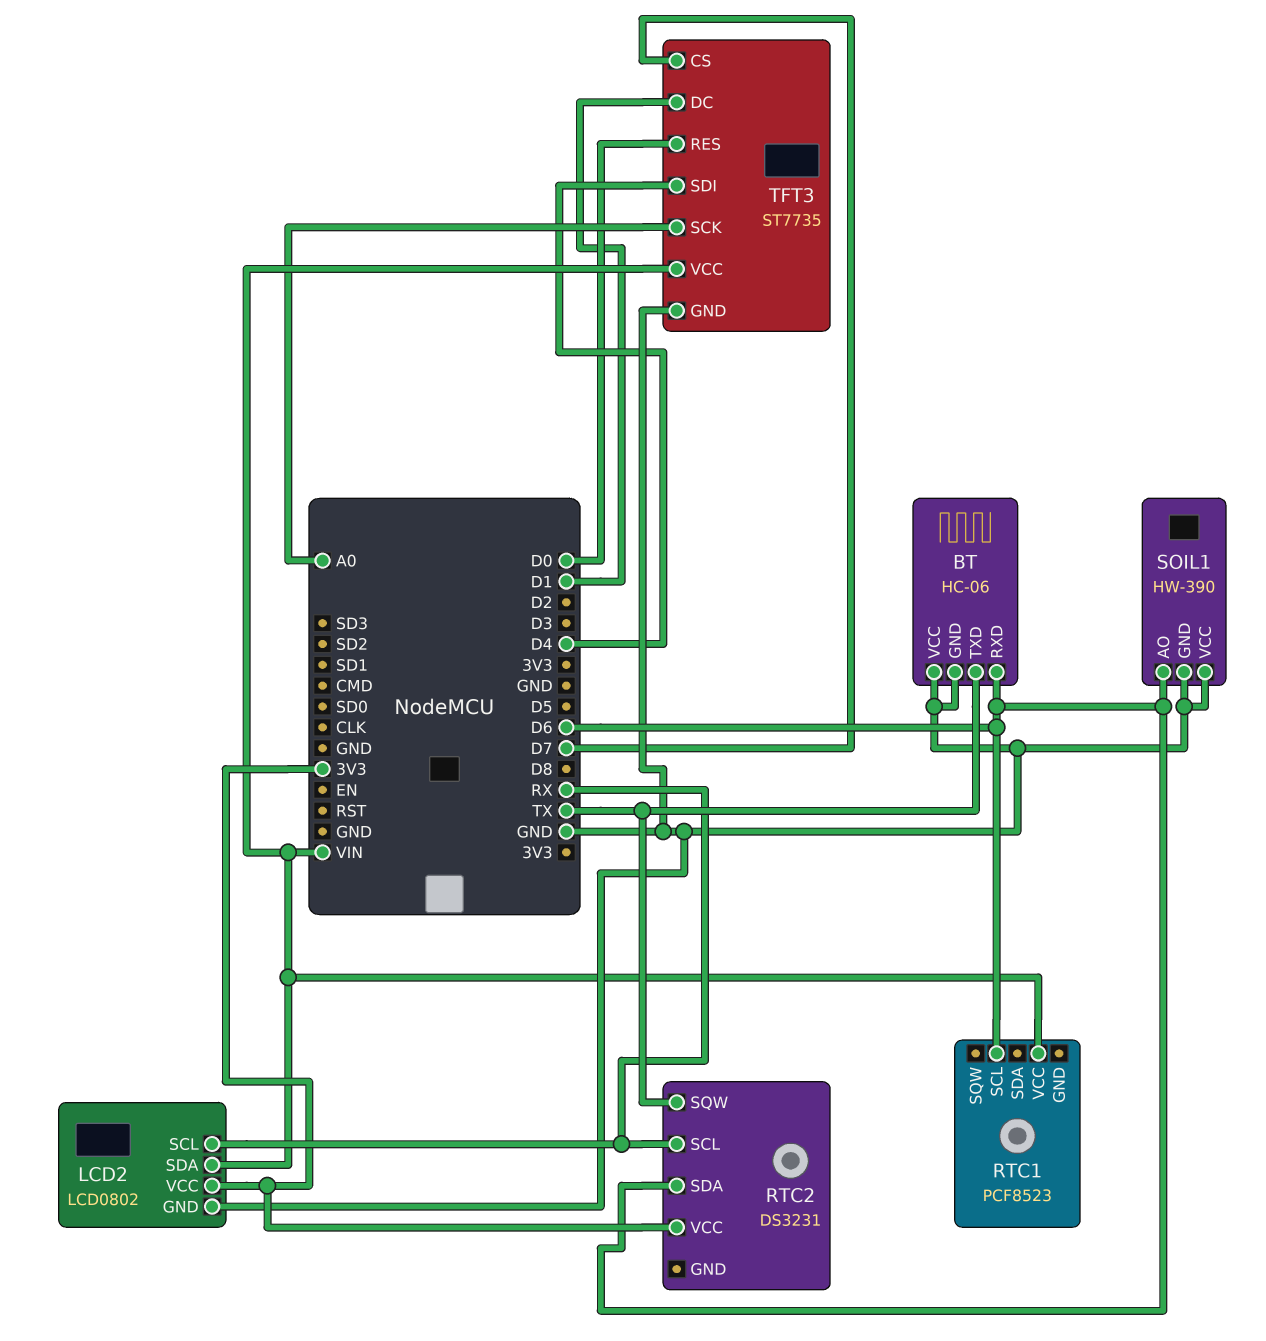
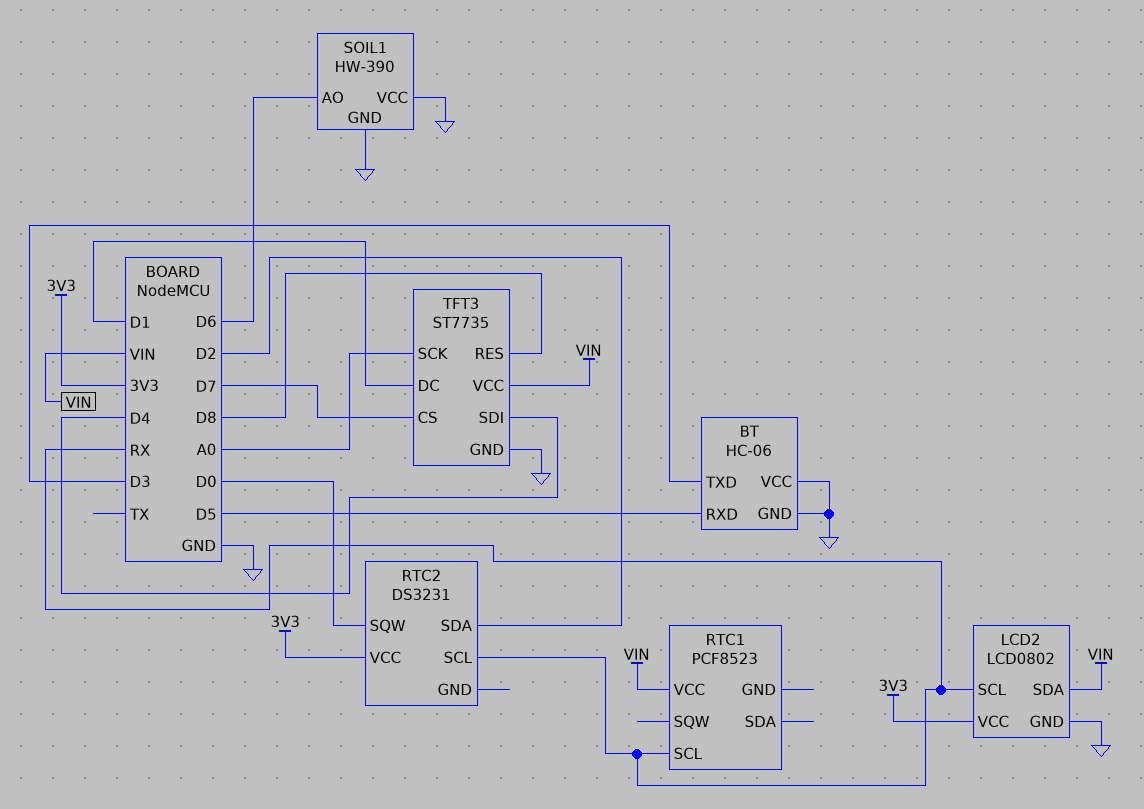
BT pin RXD: D6 -> D5
BT pin TXD: TX -> D3
RTC1 pin SCL: D6 -> RX
RTC2 pin SDA: D6 -> D2
RTC2 pin SQW: TX -> D0
TFT3 pin RES: D0 -> D8

